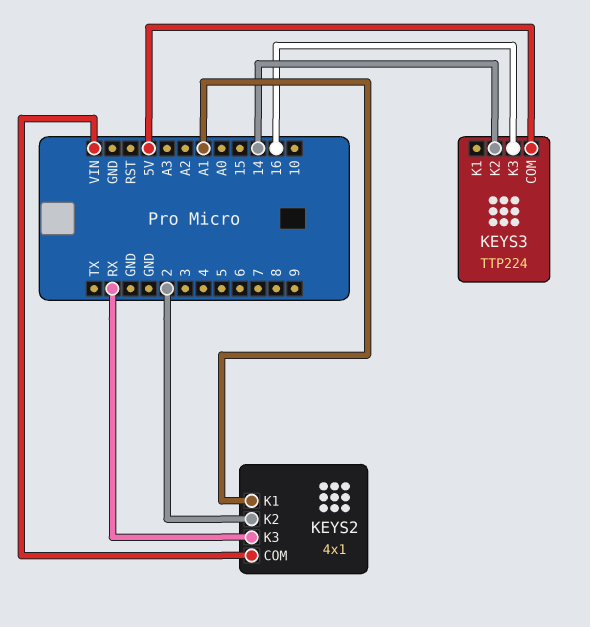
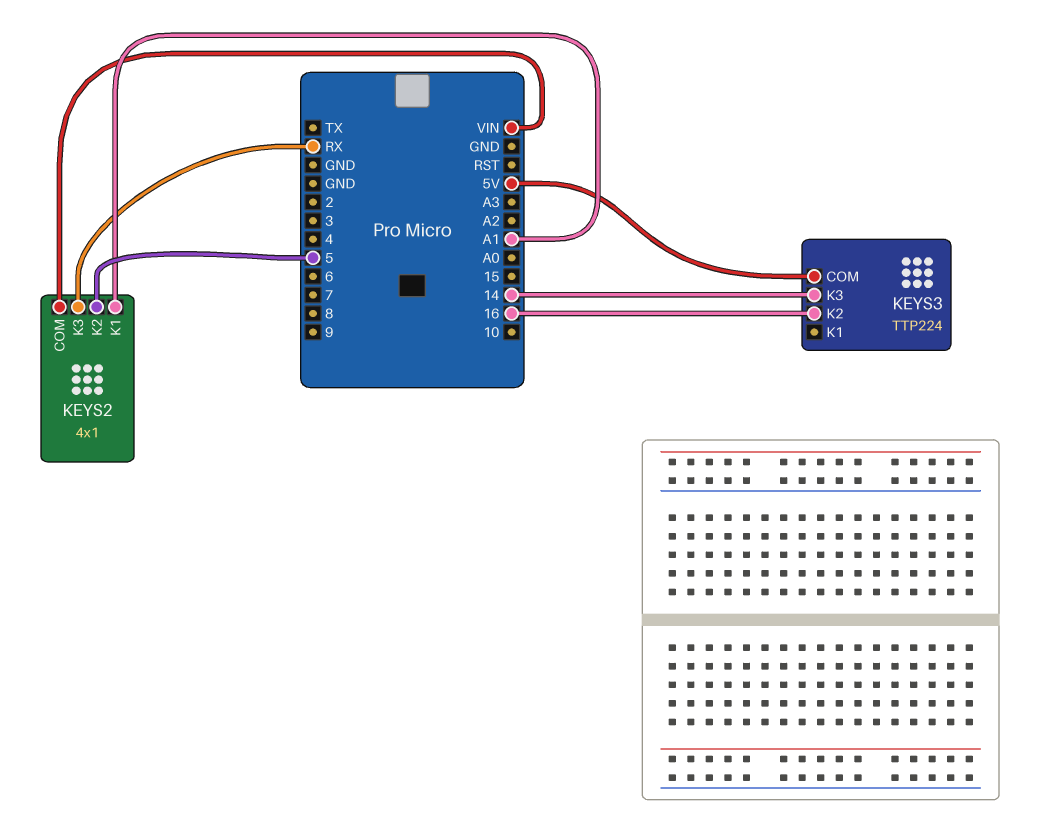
KEYS2 pin K2: 2 -> 5
KEYS3 pin K2: 14 -> 16
KEYS3 pin K3: 16 -> 14

